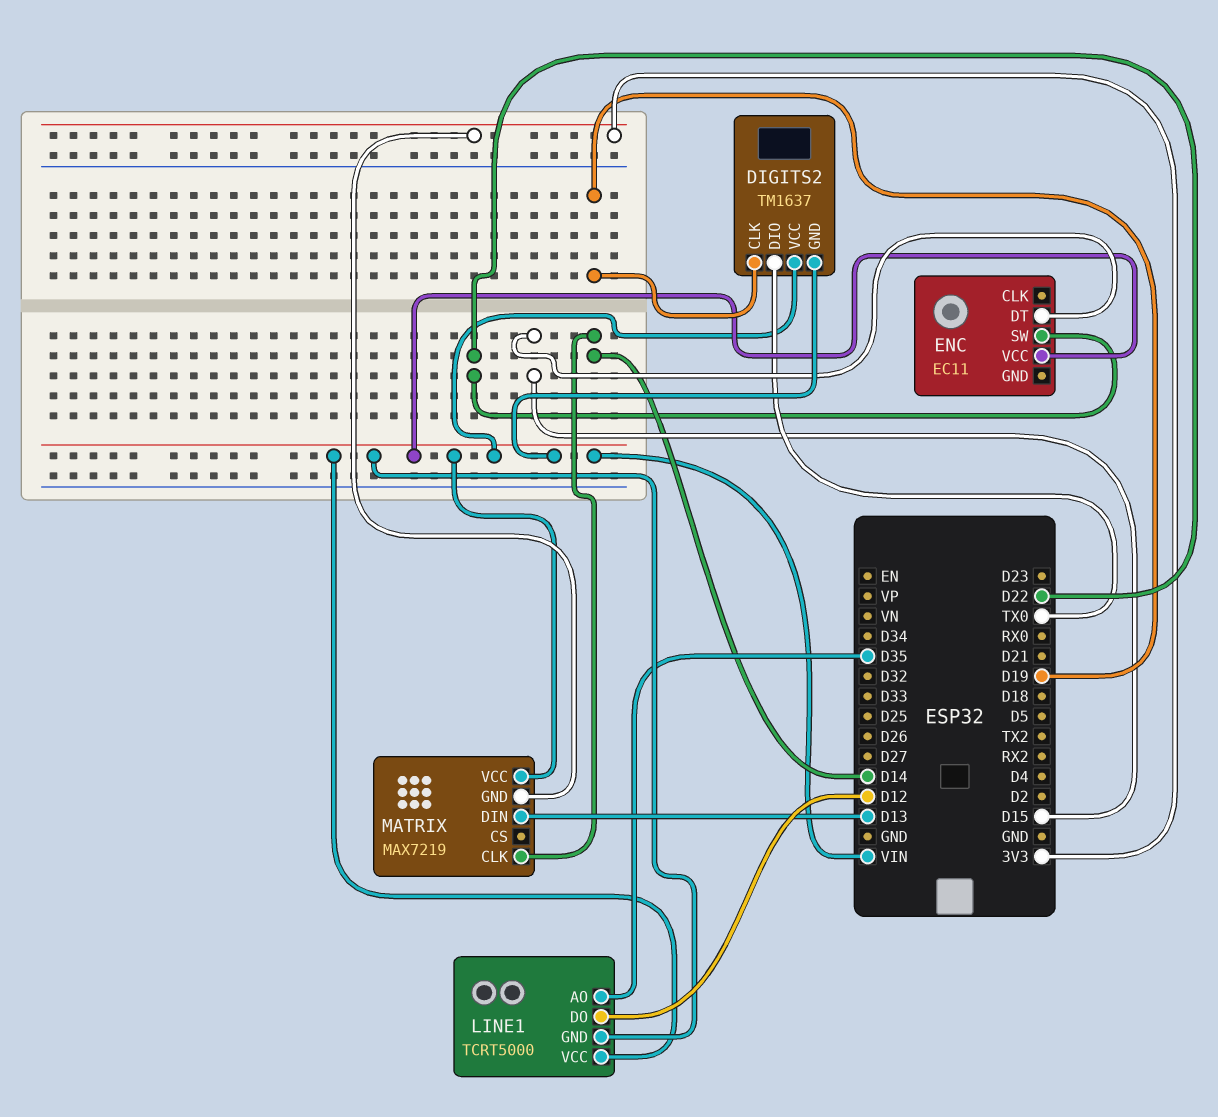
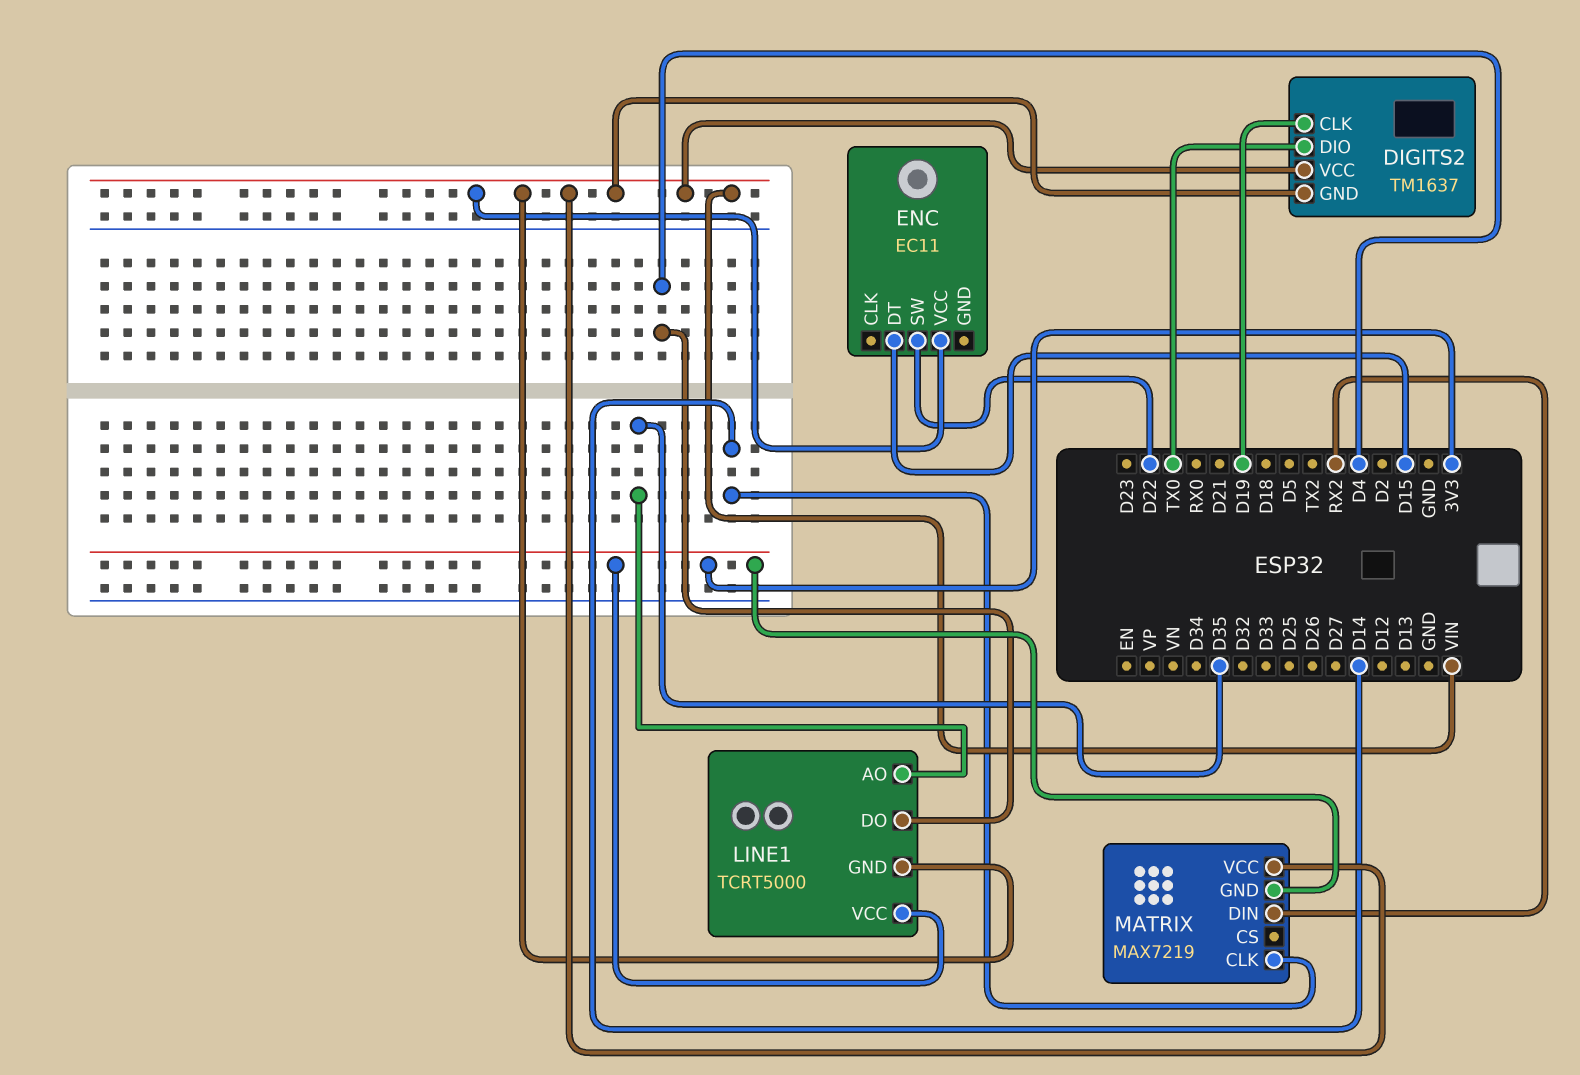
LINE1 pin DO: D12 -> D4
LINE1 pin VCC: VIN -> 3V3
MATRIX pin DIN: D13 -> RX2

